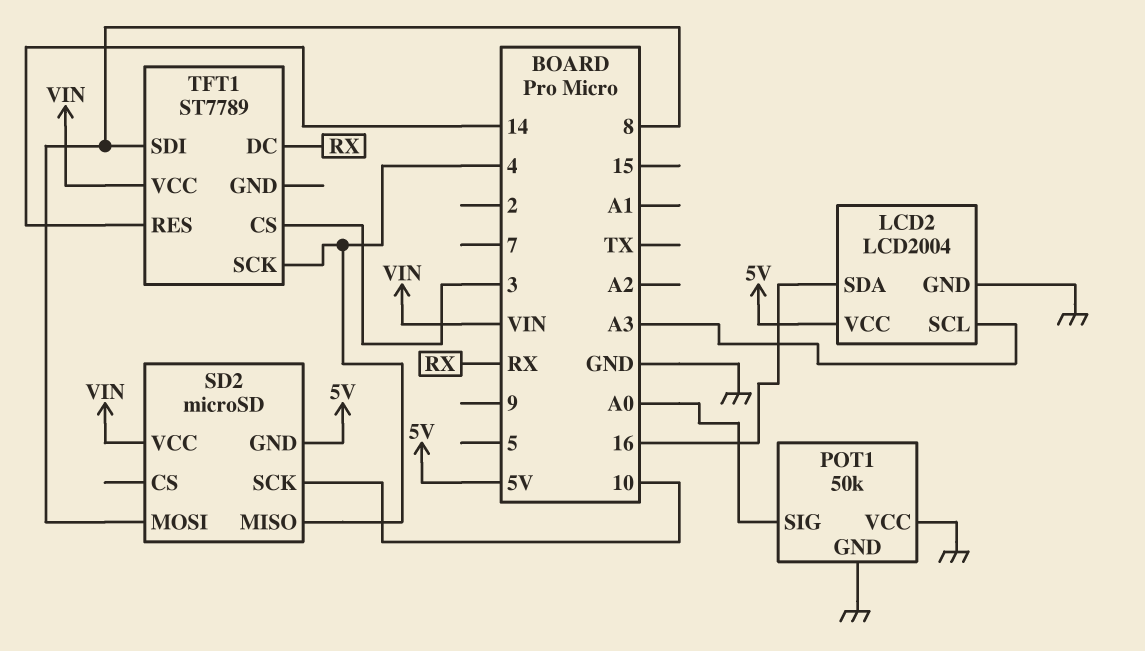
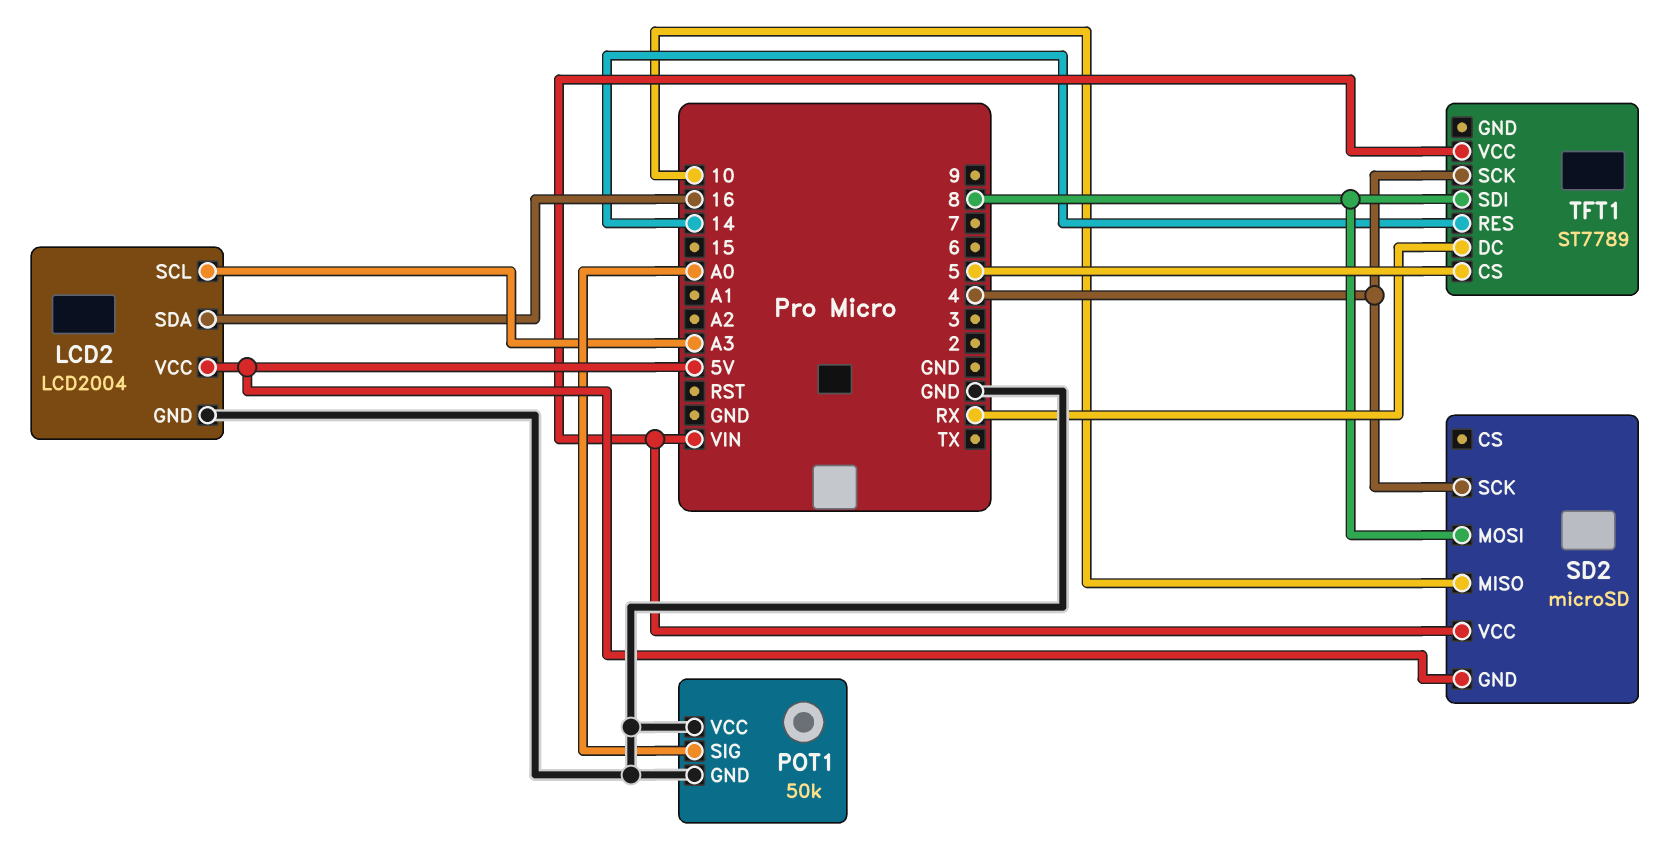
SD2 pin MISO: 4 -> 10
SD2 pin SCK: 10 -> 4
TFT1 pin CS: 3 -> 5

